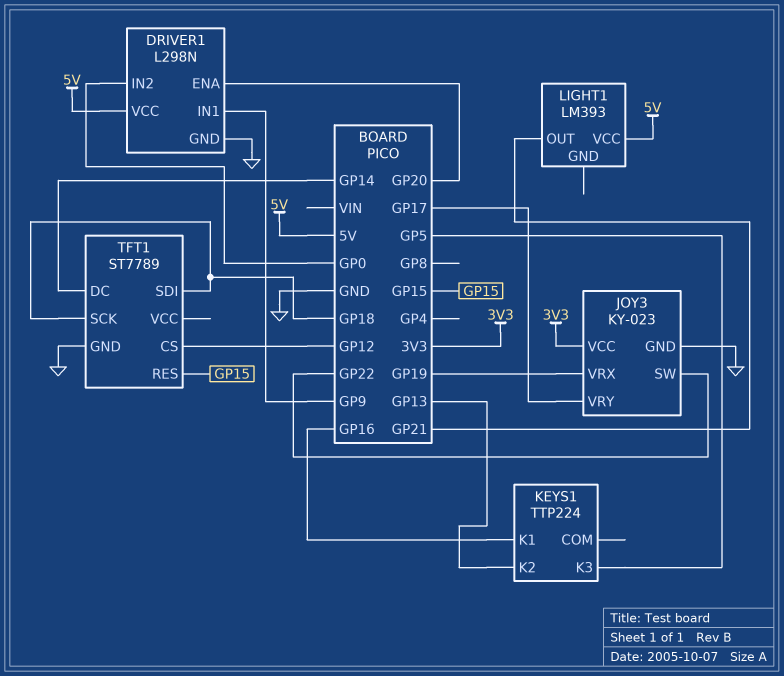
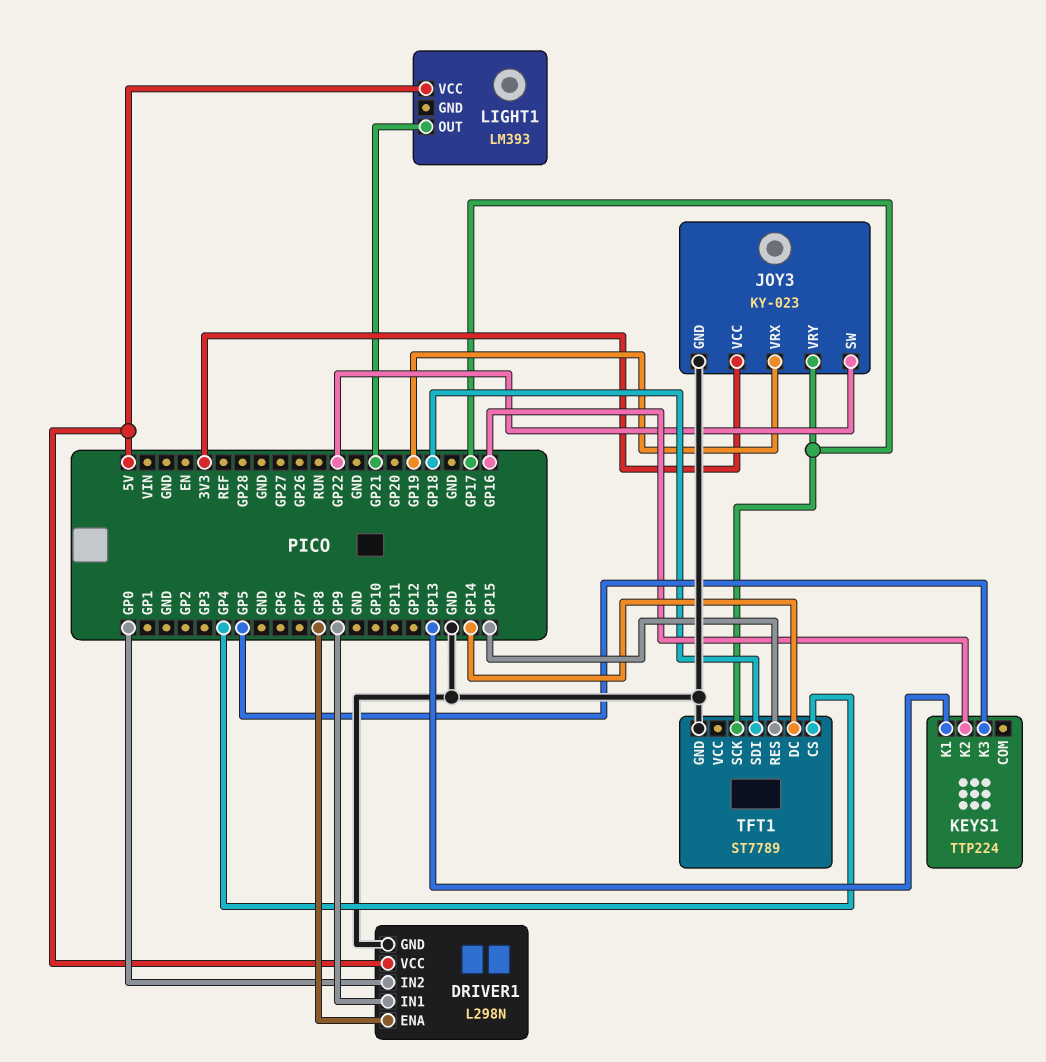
DRIVER1 pin ENA: GP20 -> GP8
KEYS1 pin K1: GP16 -> GP13
KEYS1 pin K2: GP13 -> GP16
TFT1 pin CS: GP12 -> GP4
TFT1 pin SCK: GP18 -> GP17

